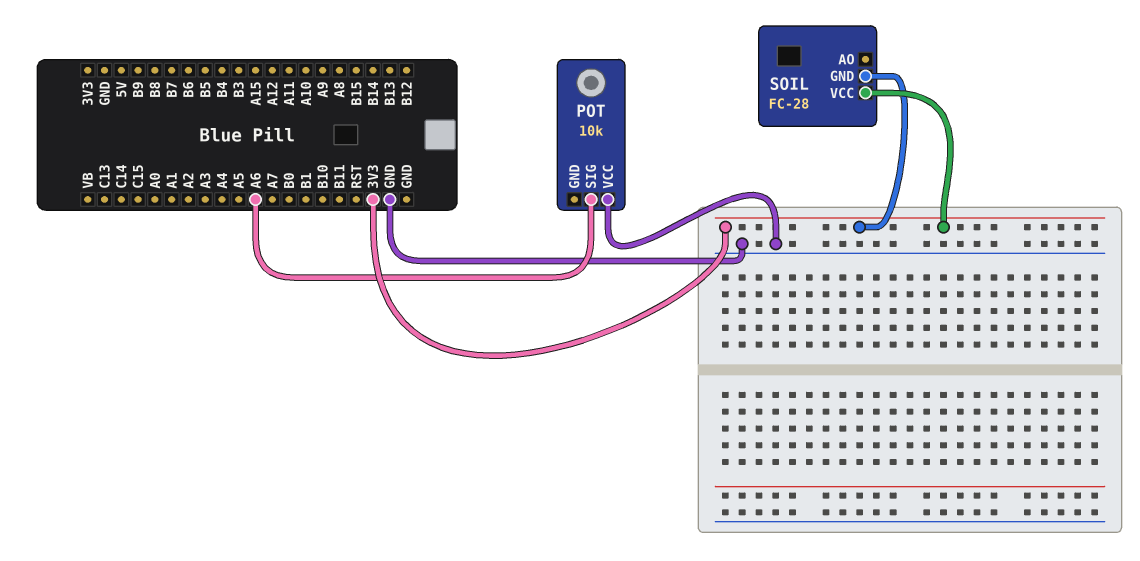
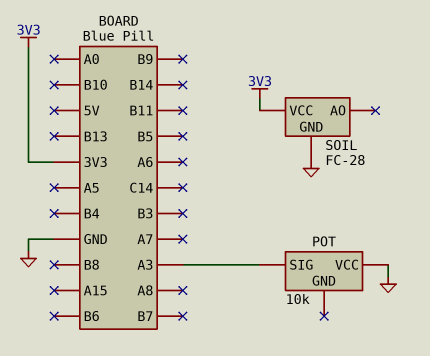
POT pin SIG: A6 -> A3
SOIL pin GND: 3V3 -> GND

